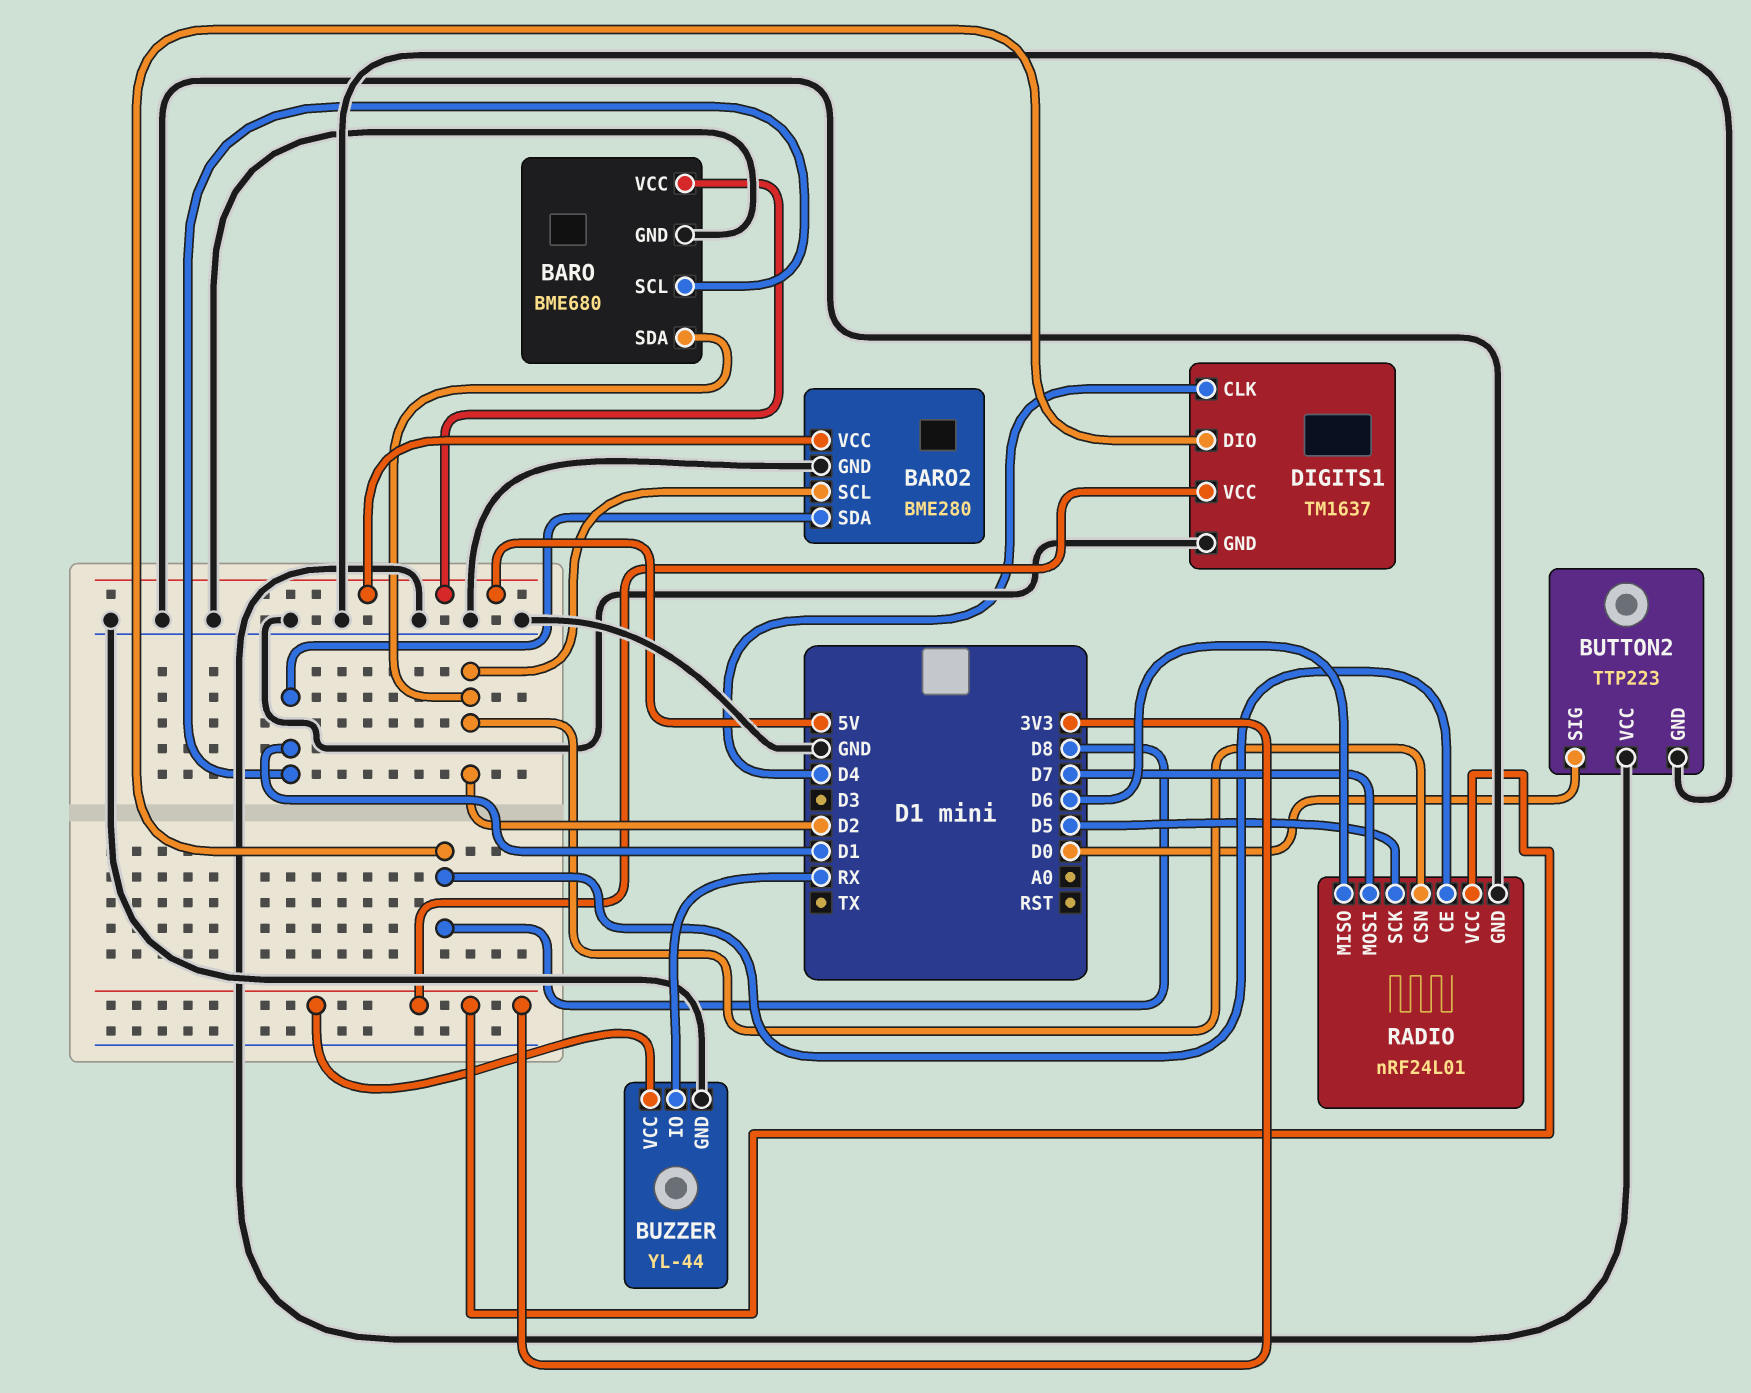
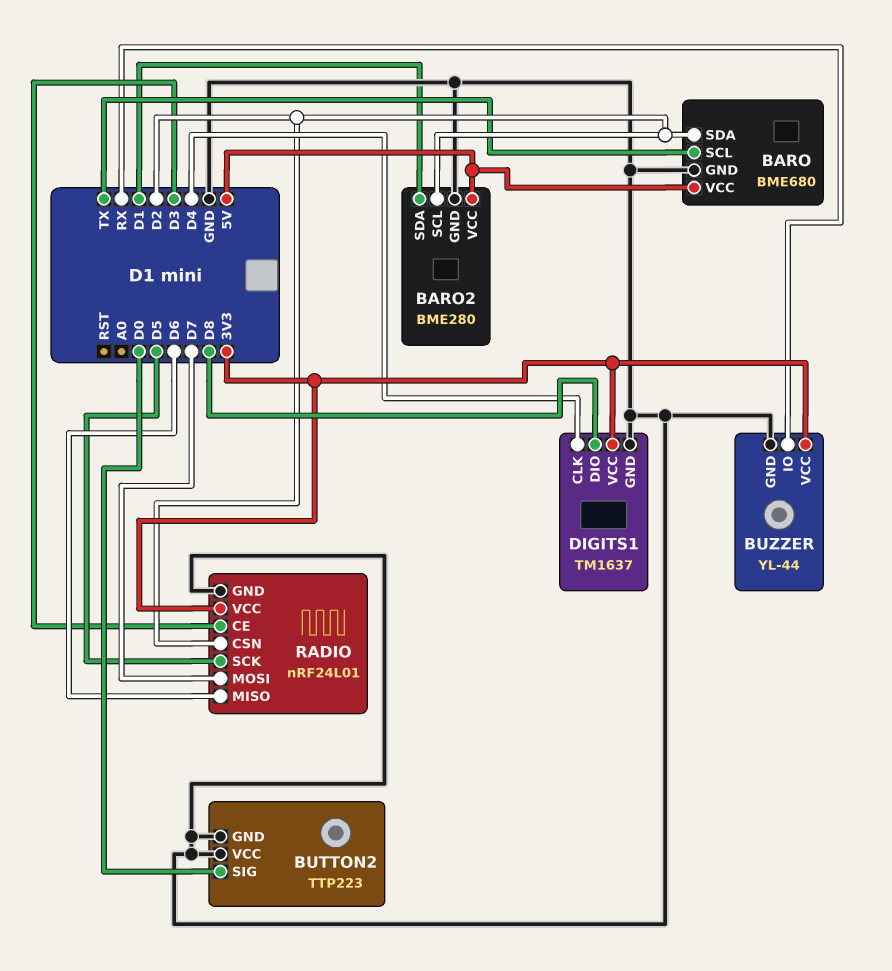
BARO pin SCL: D1 -> TX
RADIO pin CE: D8 -> D3

